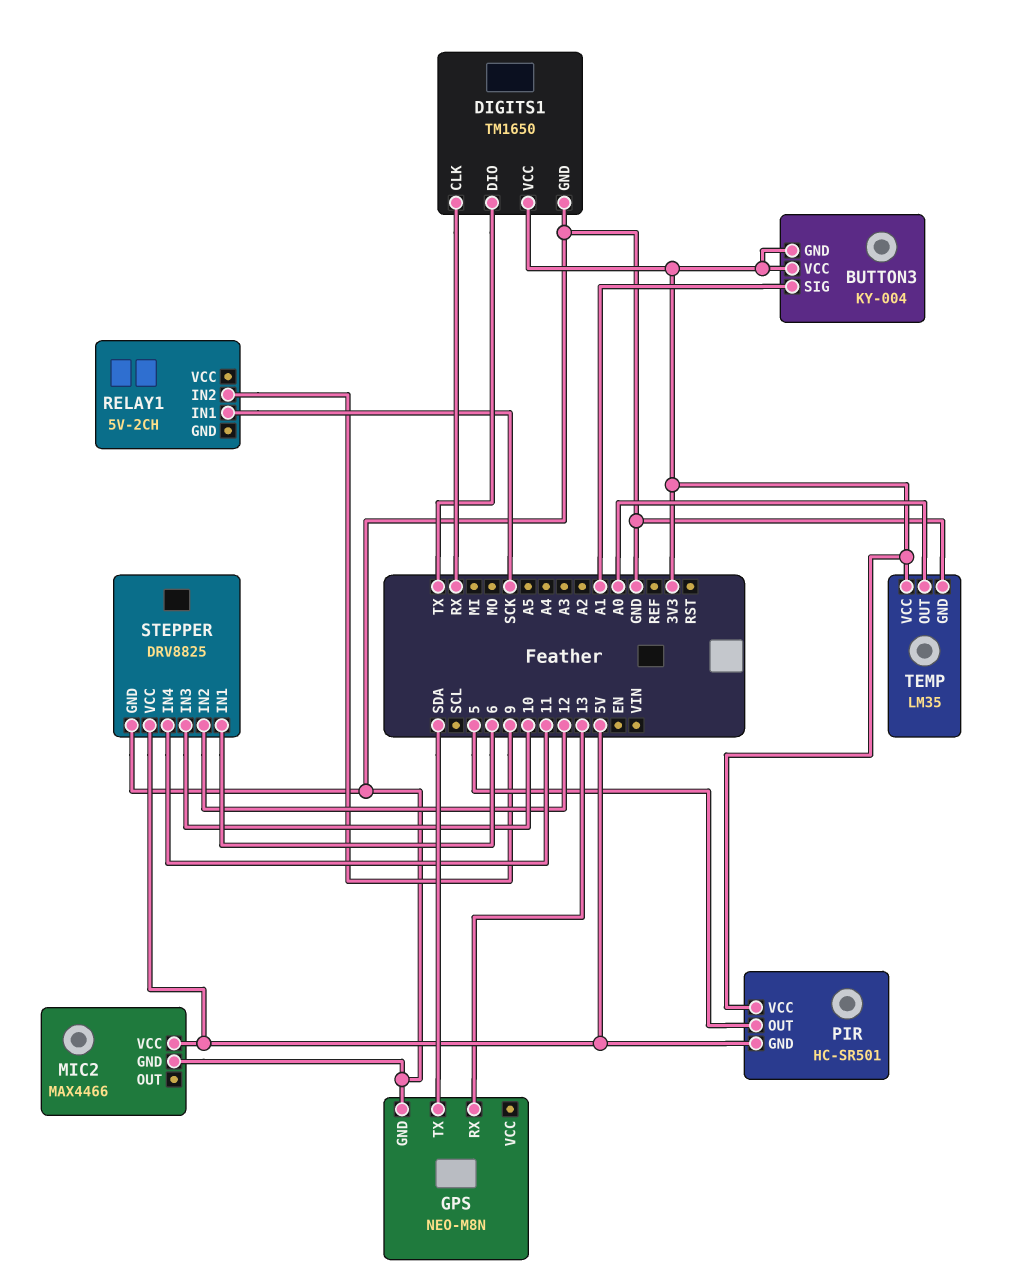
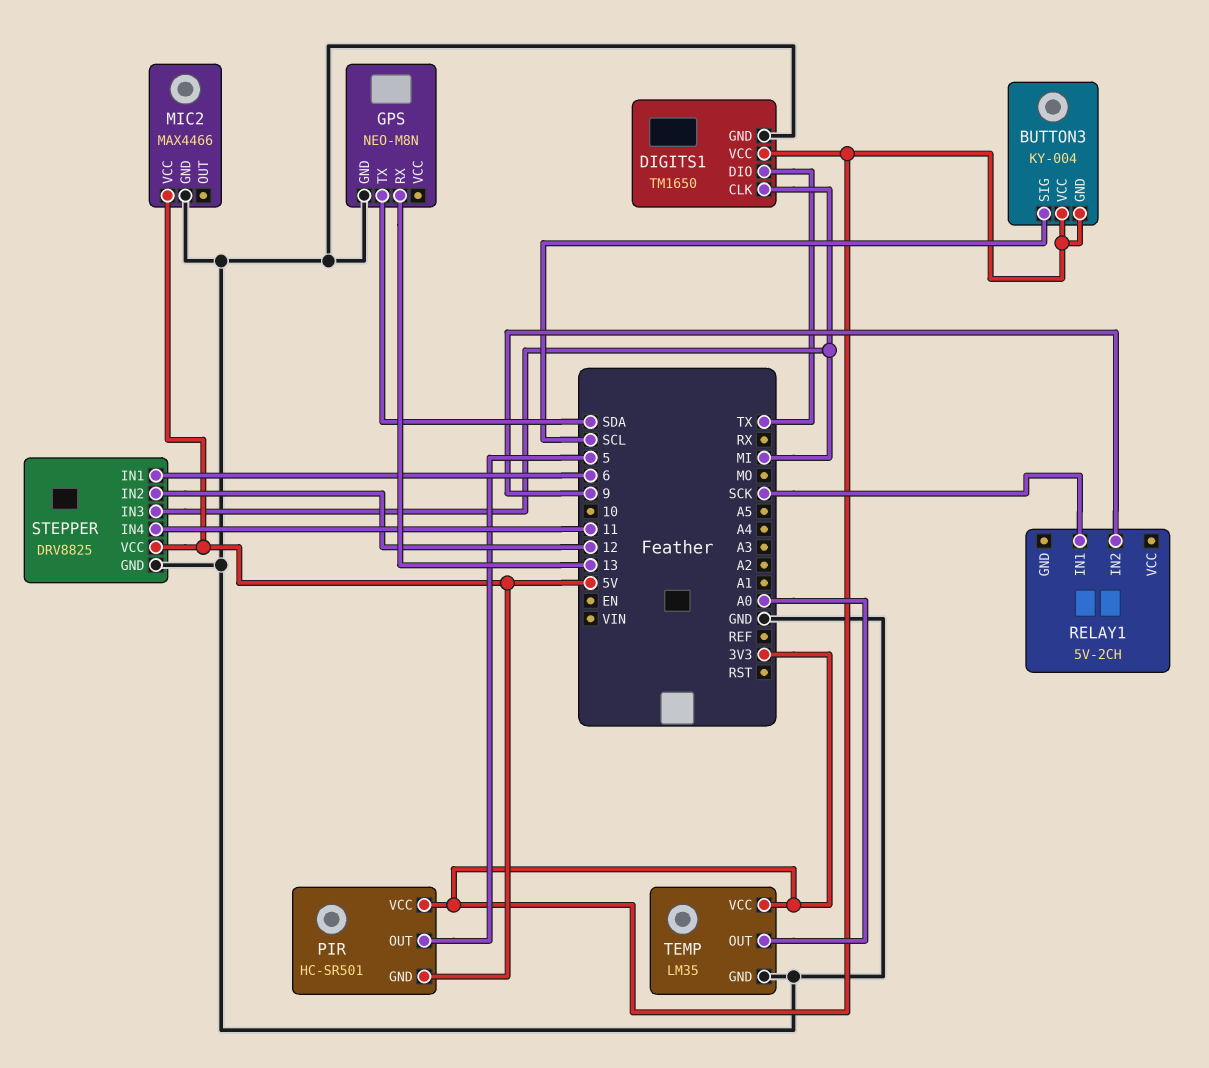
BUTTON3 pin SIG: A1 -> SCL
DIGITS1 pin CLK: RX -> MI
STEPPER pin IN3: 10 -> MI

